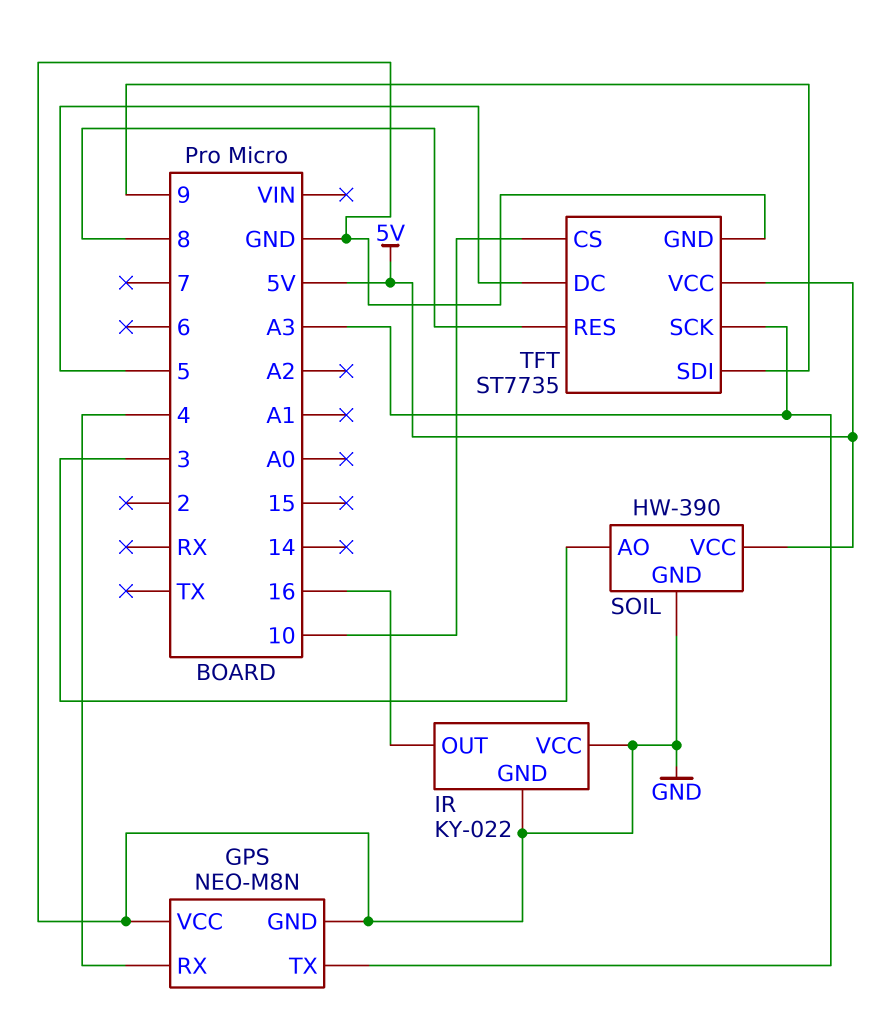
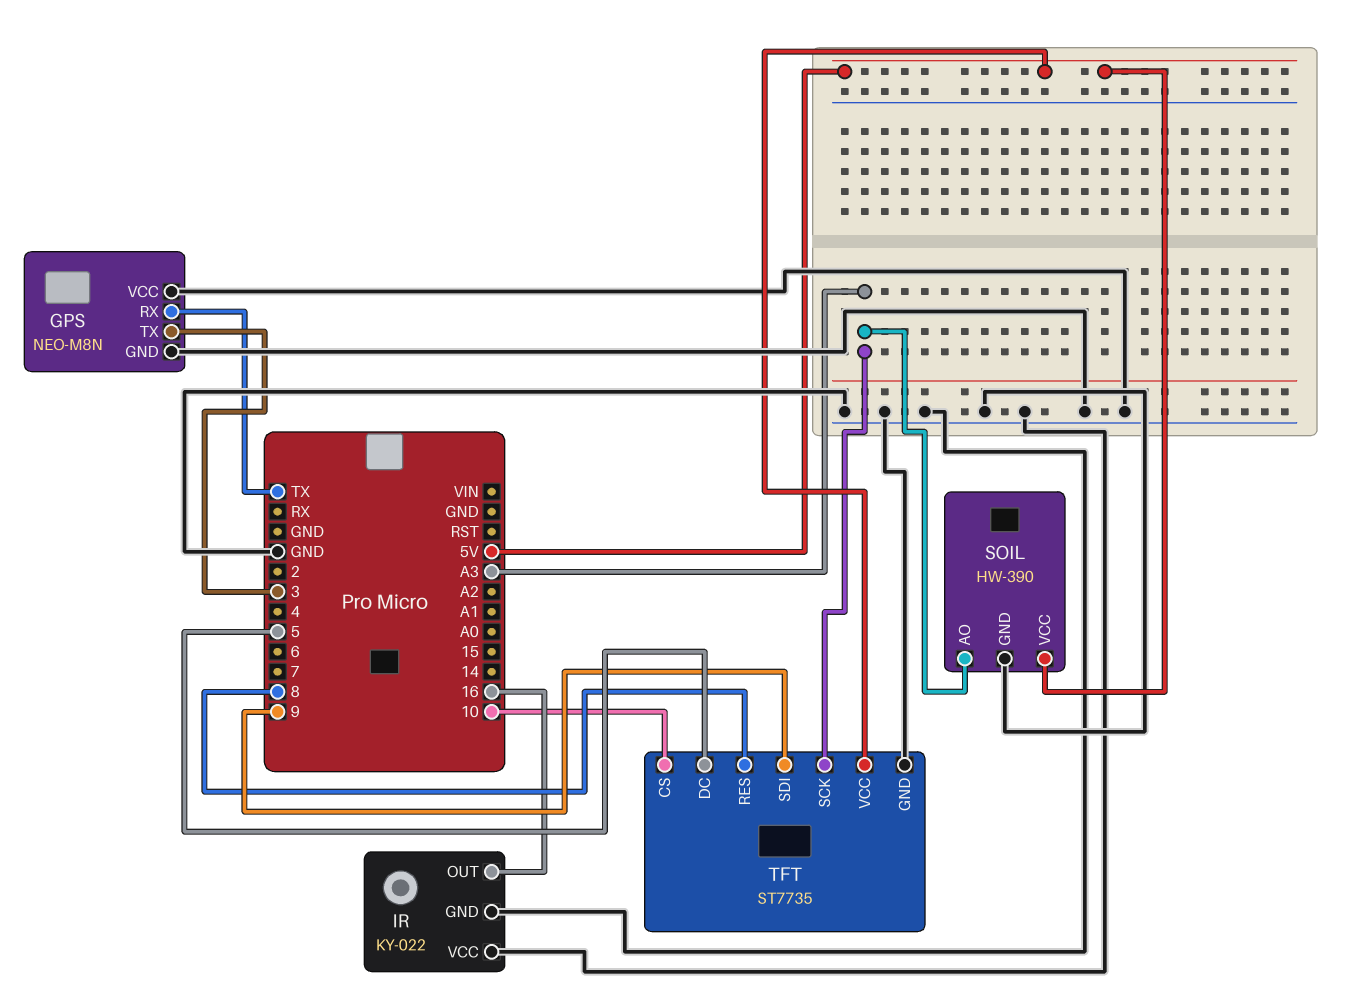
GPS pin RX: 4 -> TX
GPS pin TX: A3 -> 3
SOIL pin AO: 3 -> A3

